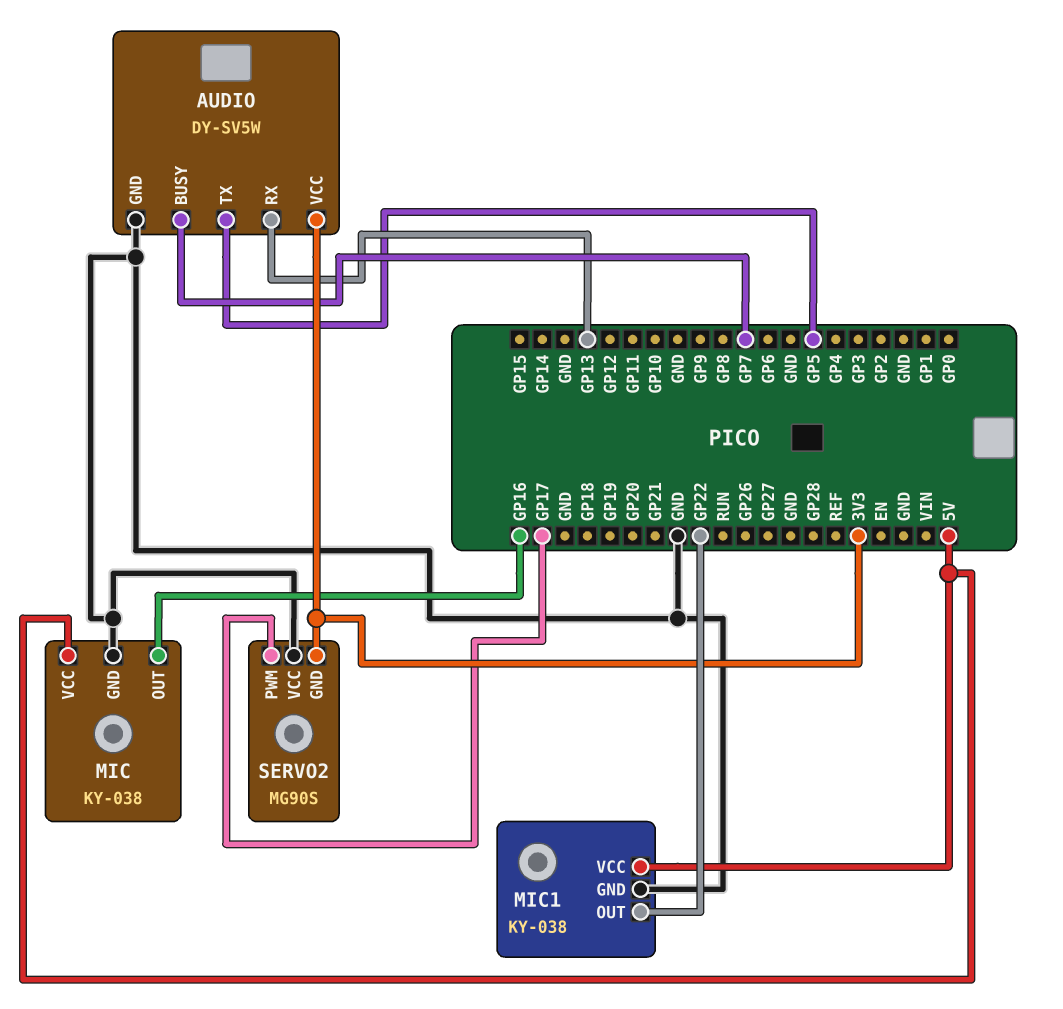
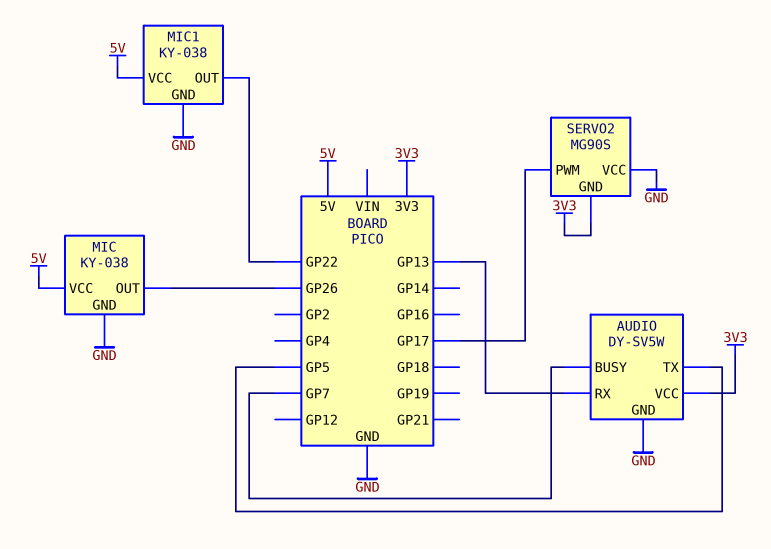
MIC pin OUT: GP16 -> GP26

